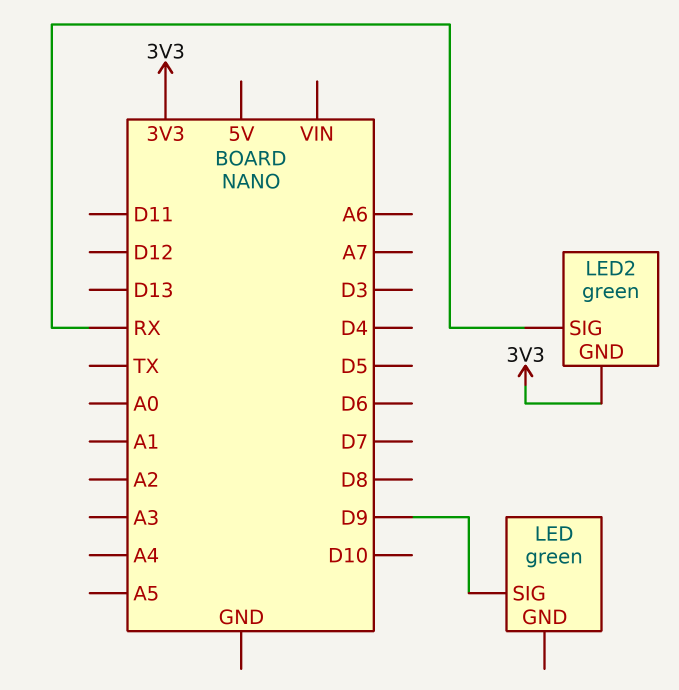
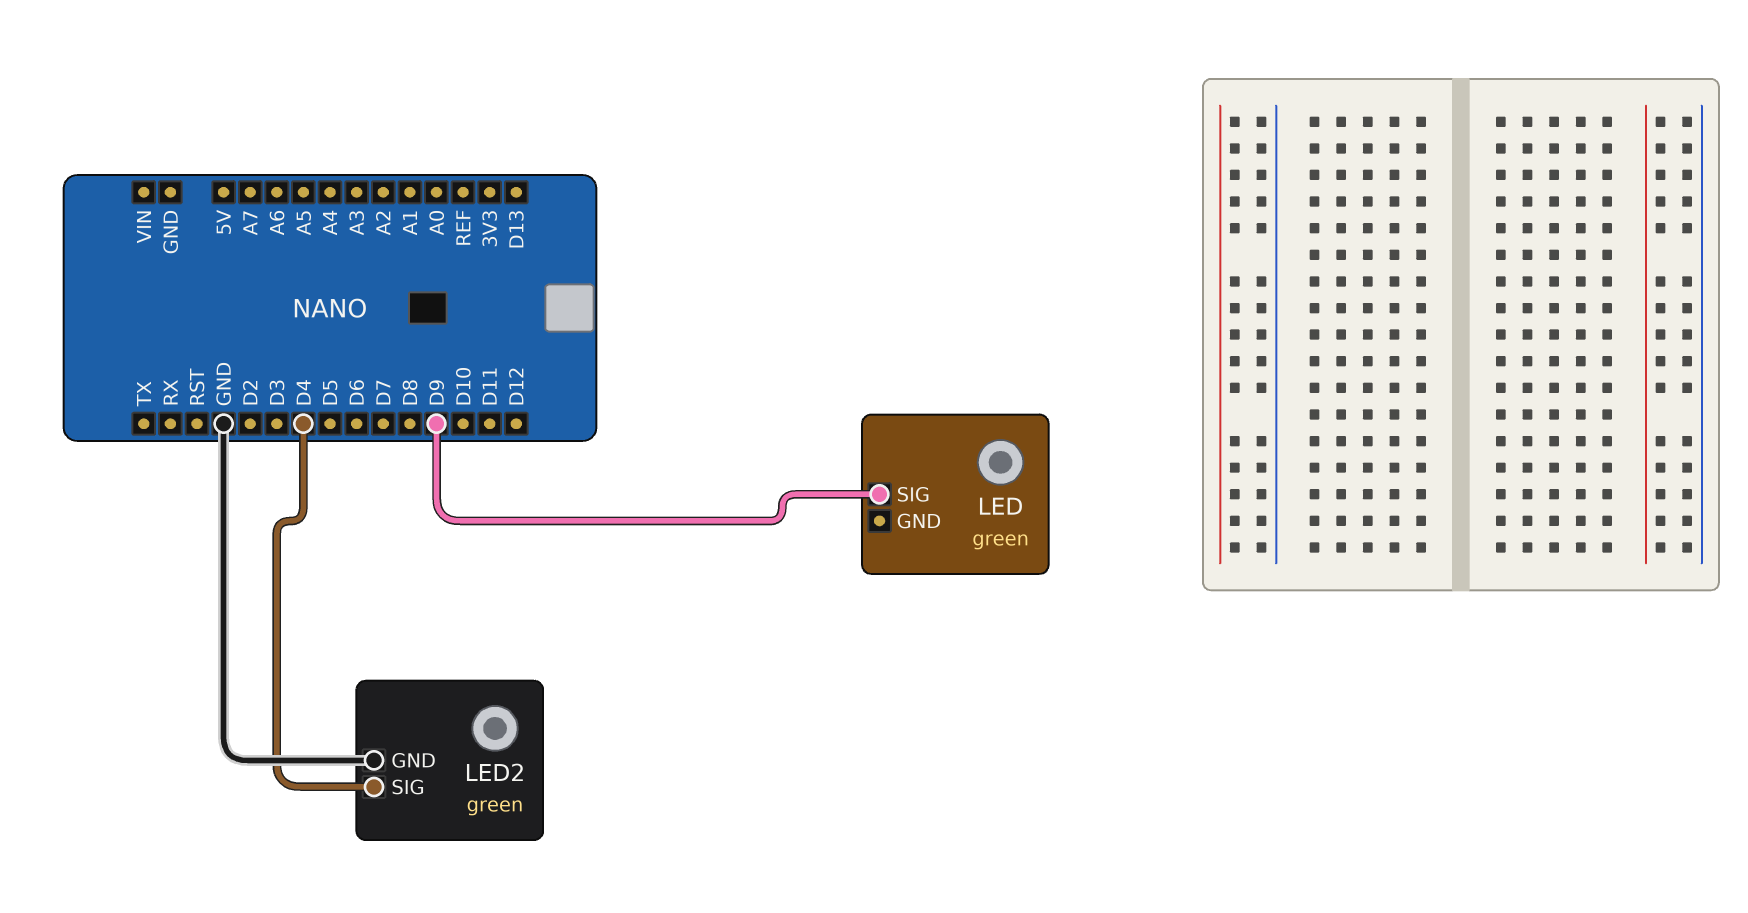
LED2 pin GND: 3V3 -> GND
LED2 pin SIG: RX -> D4

